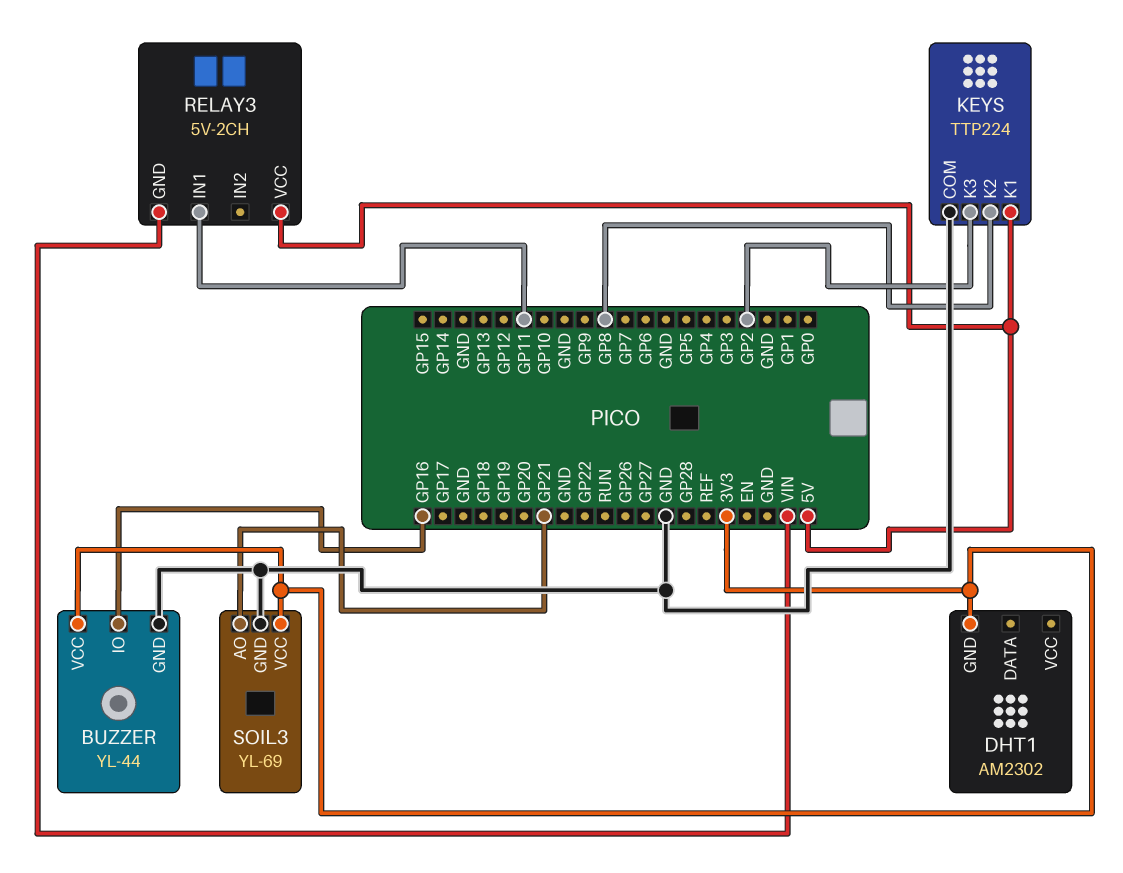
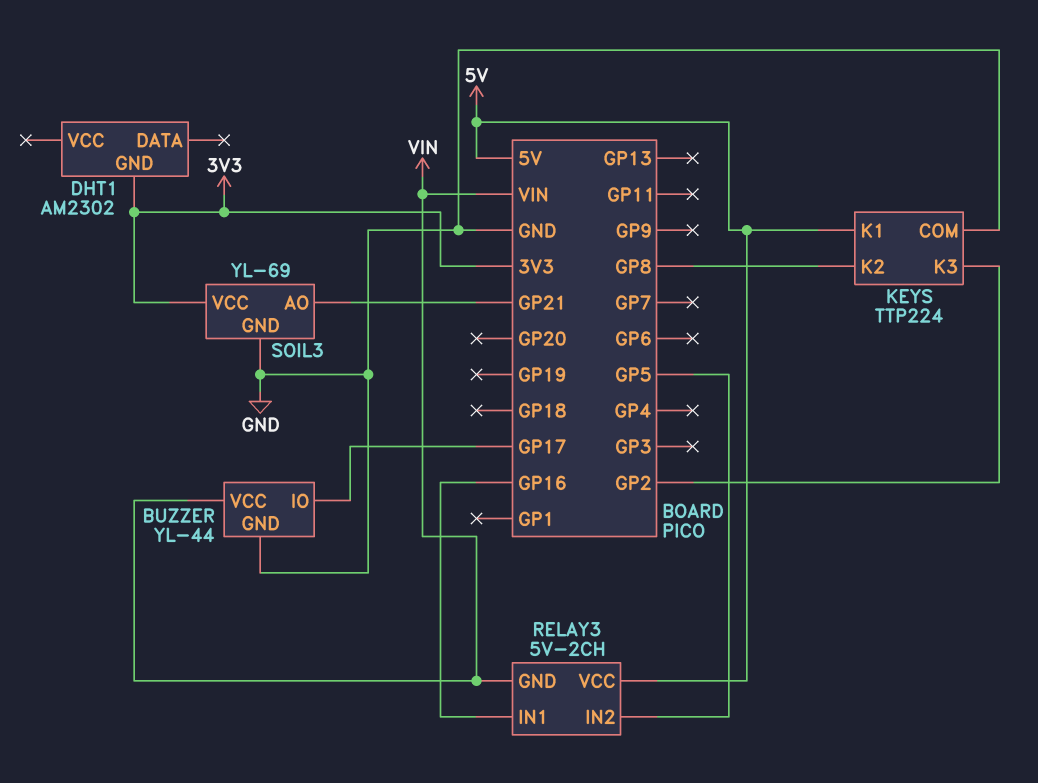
BUZZER pin IO: GP16 -> GP17
BUZZER pin VCC: 3V3 -> VIN
RELAY3 pin IN1: GP11 -> GP16
RELAY3 pin IN2: none -> GP5

